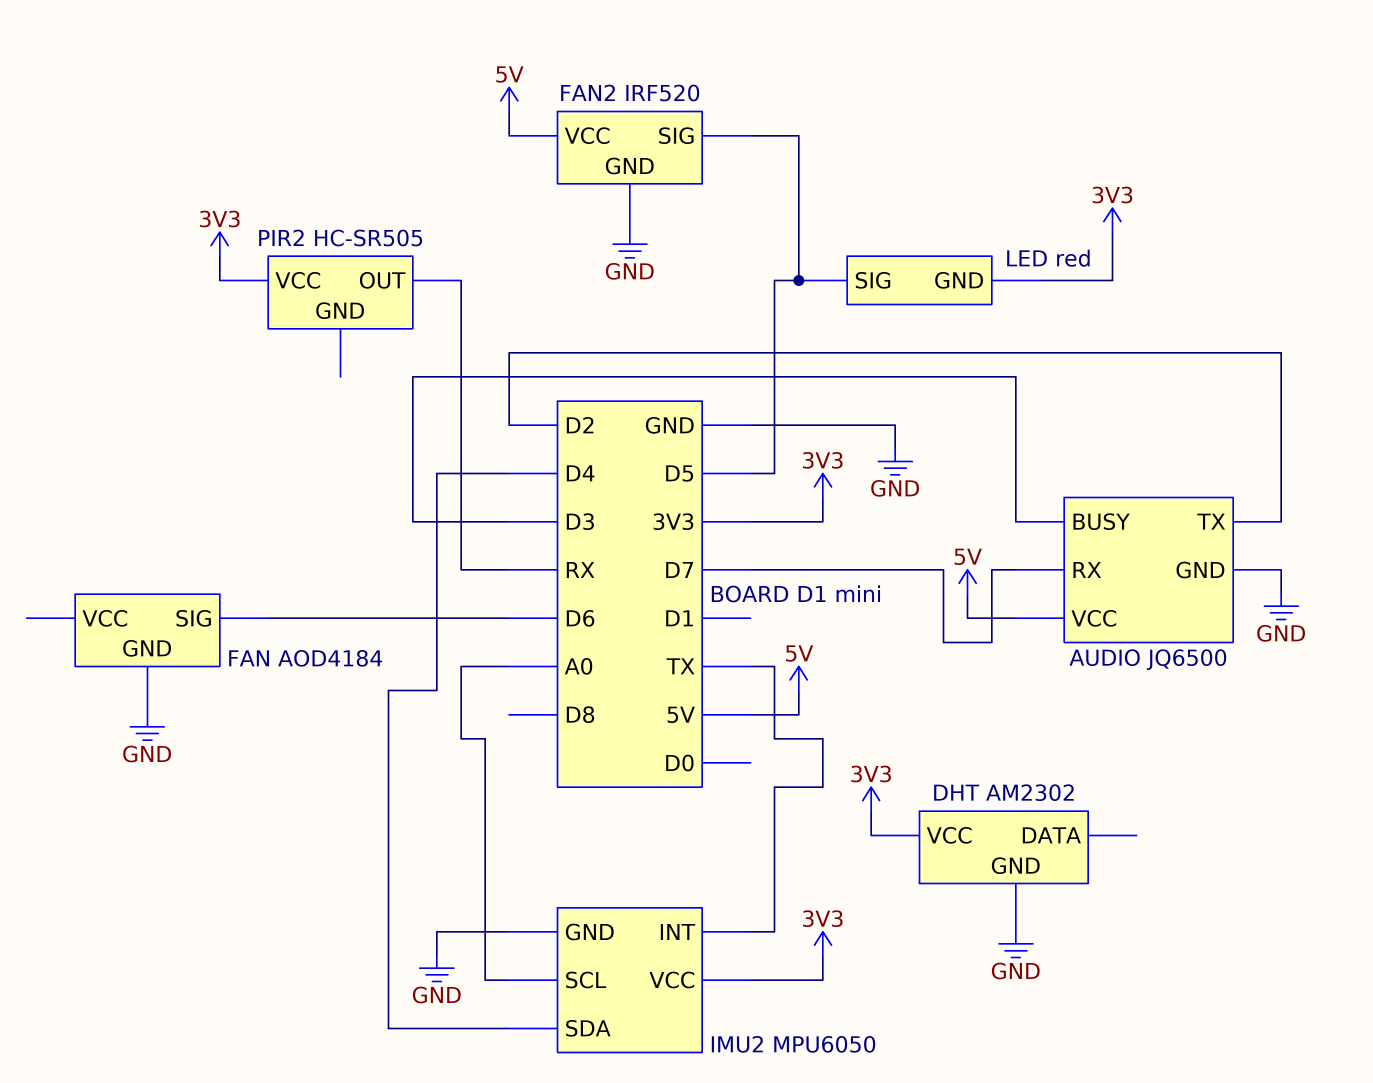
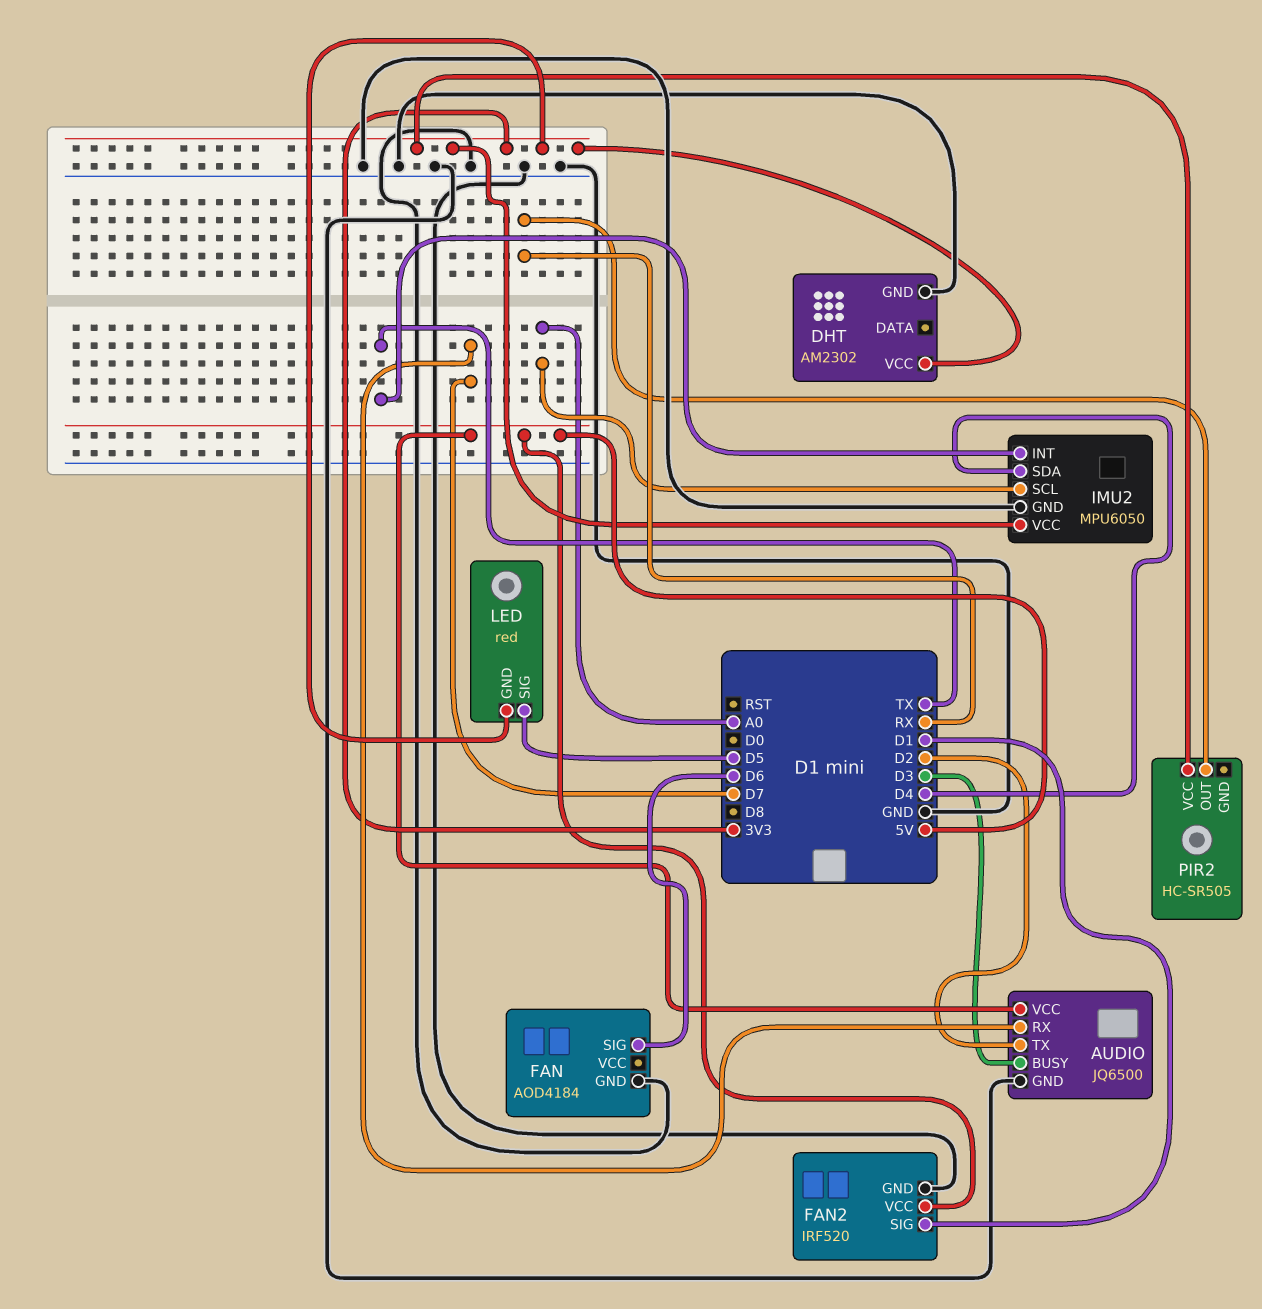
FAN2 pin SIG: D5 -> D1

